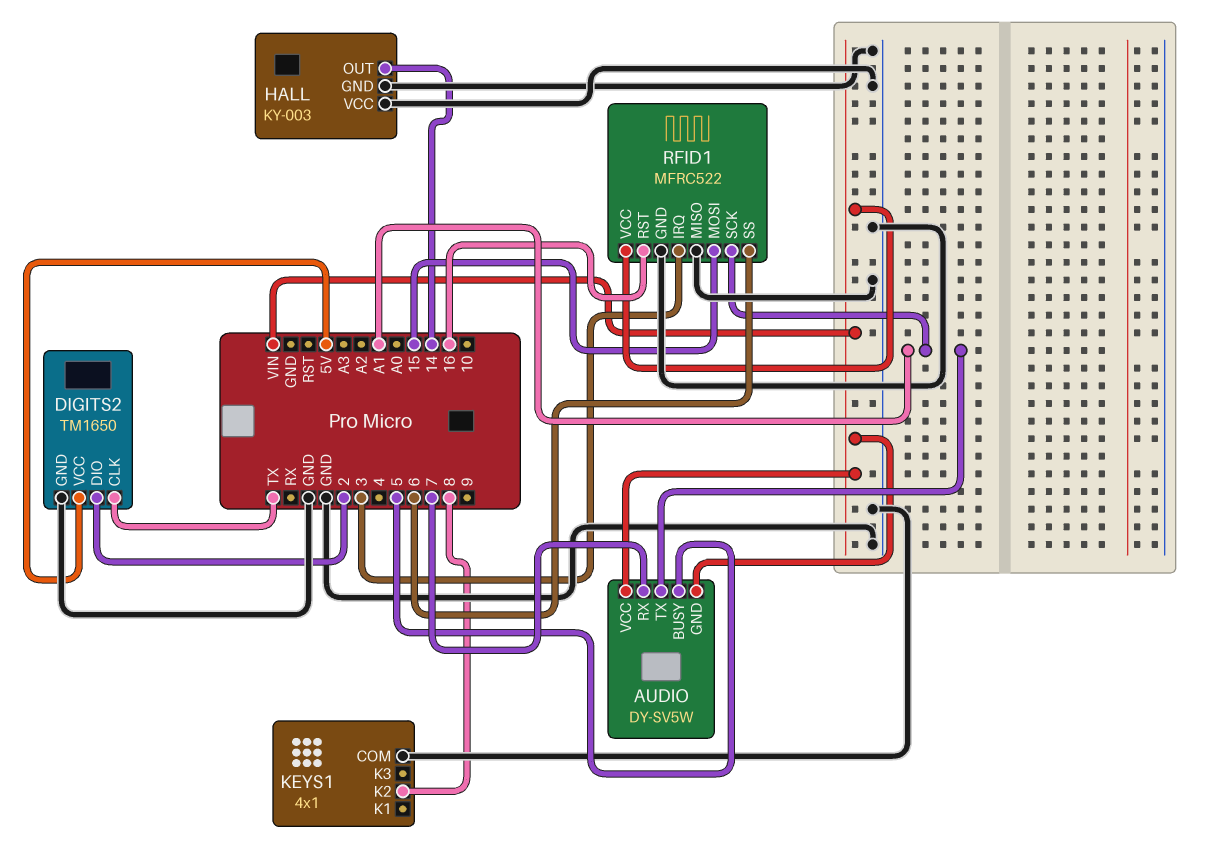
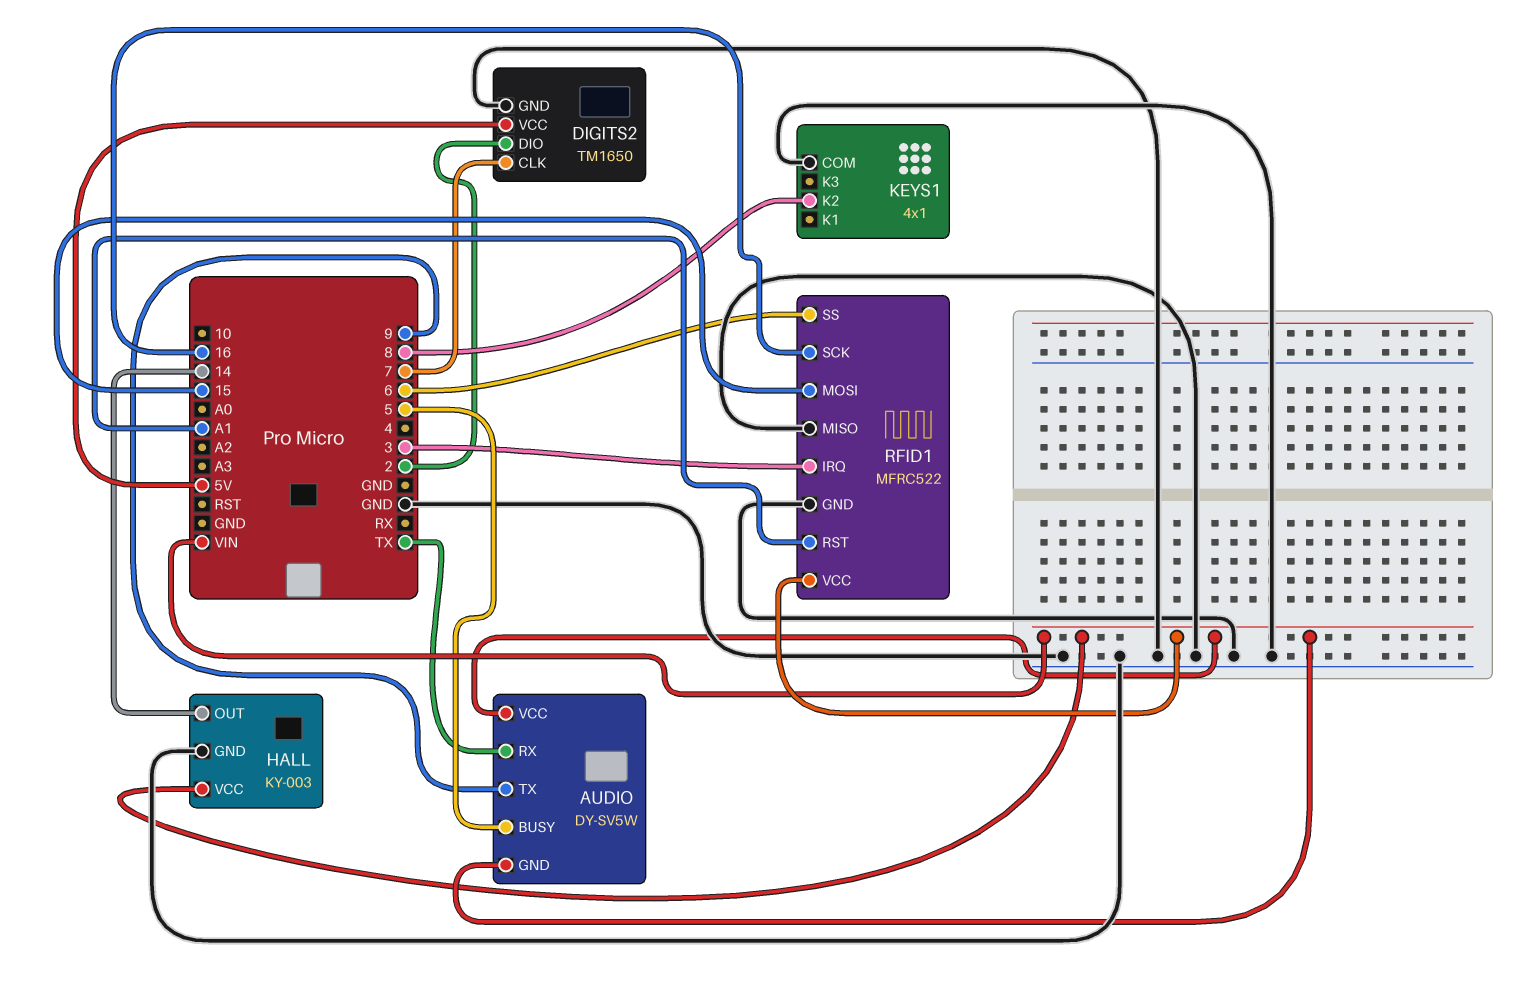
AUDIO pin RX: 7 -> TX
AUDIO pin TX: A1 -> 9
DIGITS2 pin CLK: TX -> 7
HALL pin VCC: GND -> VIN
RFID1 pin RST: 16 -> A1
RFID1 pin SCK: A1 -> 16

